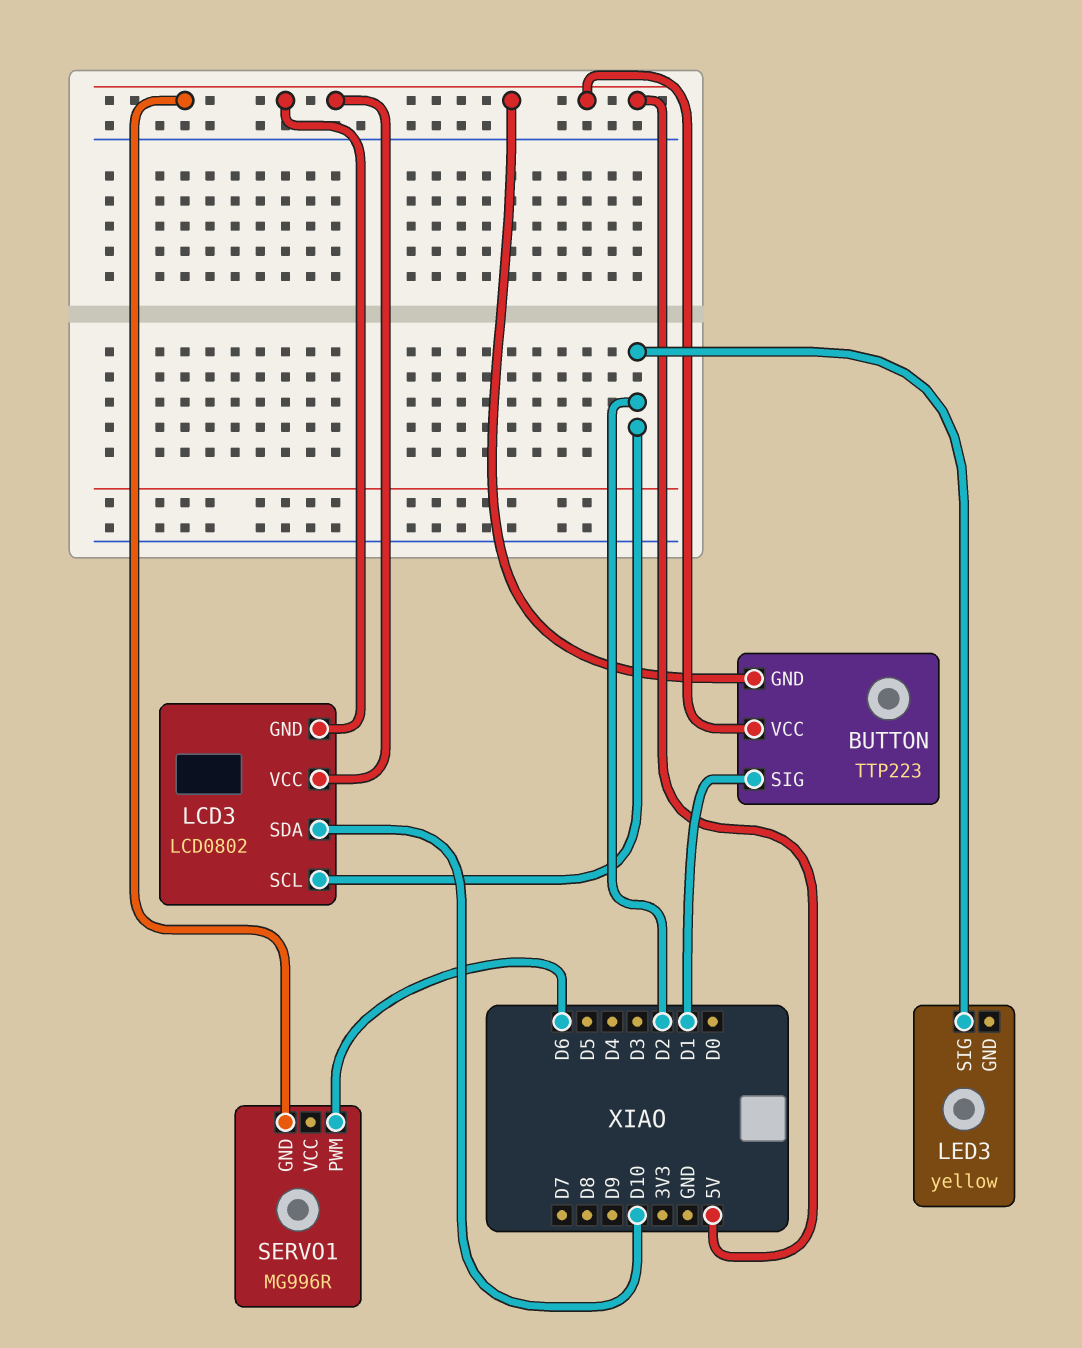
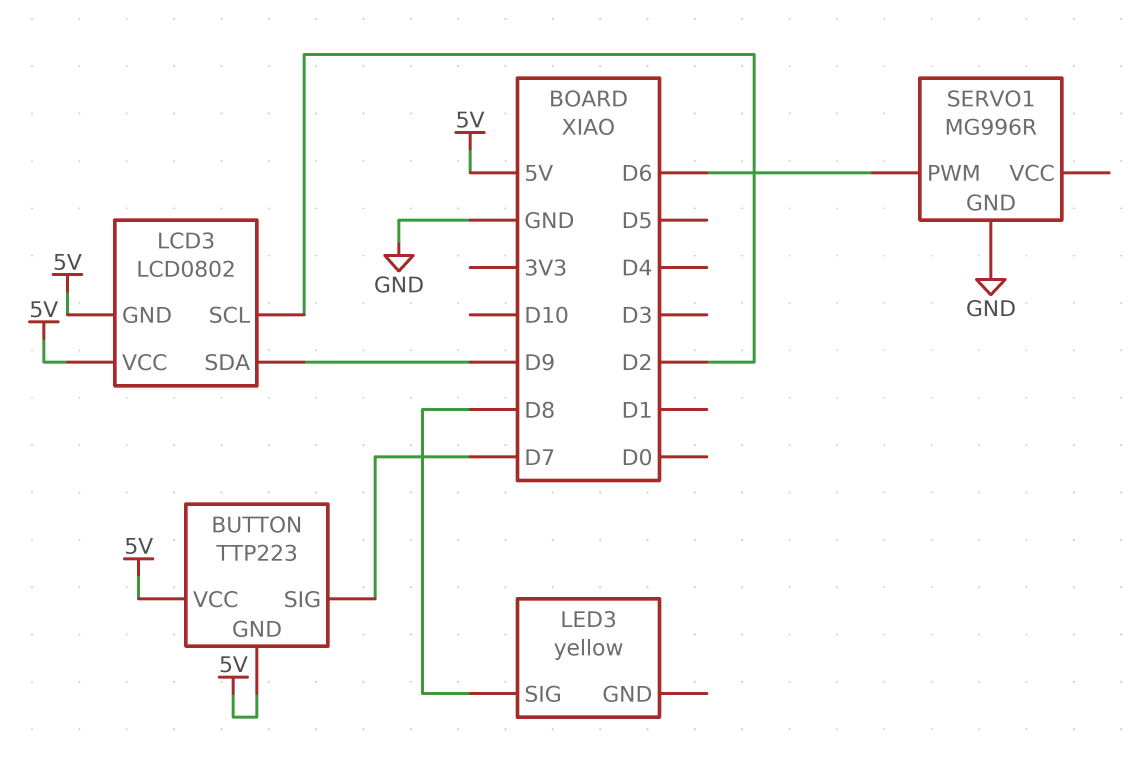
BUTTON pin SIG: D1 -> D7
LCD3 pin SDA: D10 -> D9
LED3 pin SIG: D2 -> D8
SERVO1 pin GND: 5V -> GND

